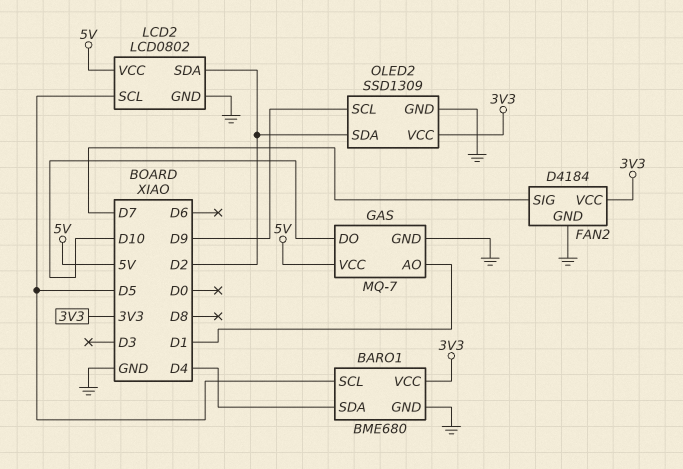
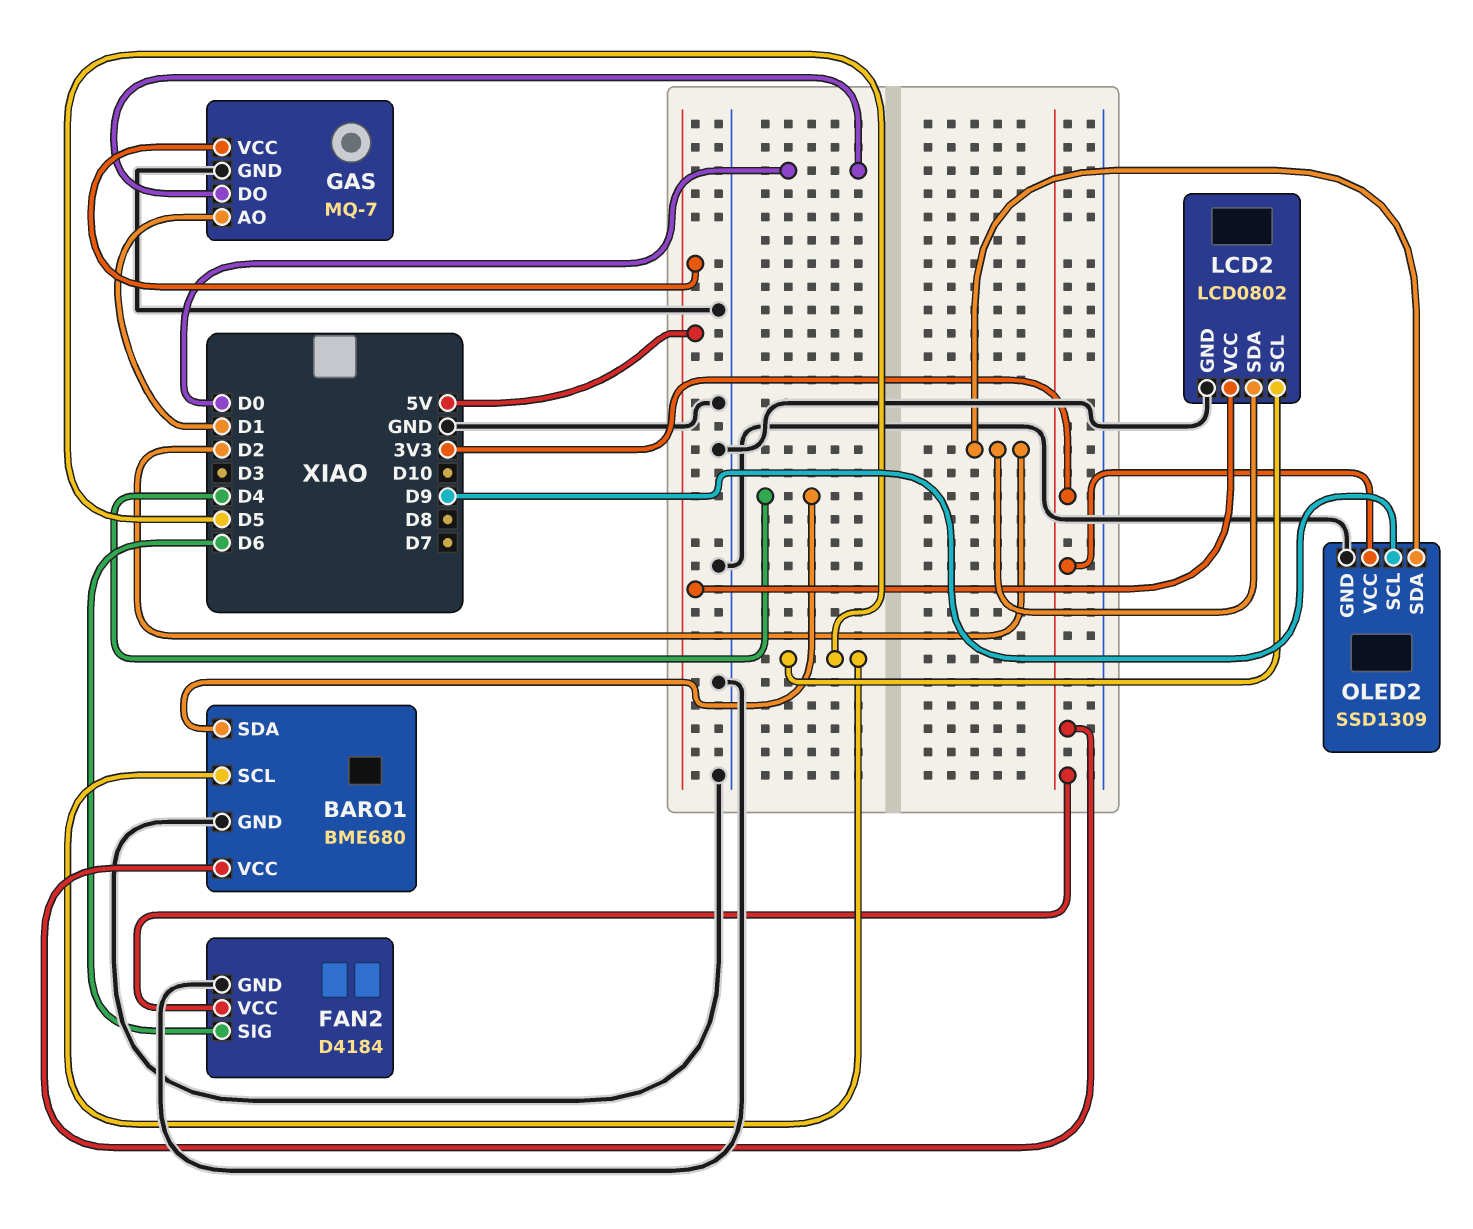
FAN2 pin SIG: D7 -> D6
GAS pin DO: D10 -> D0

